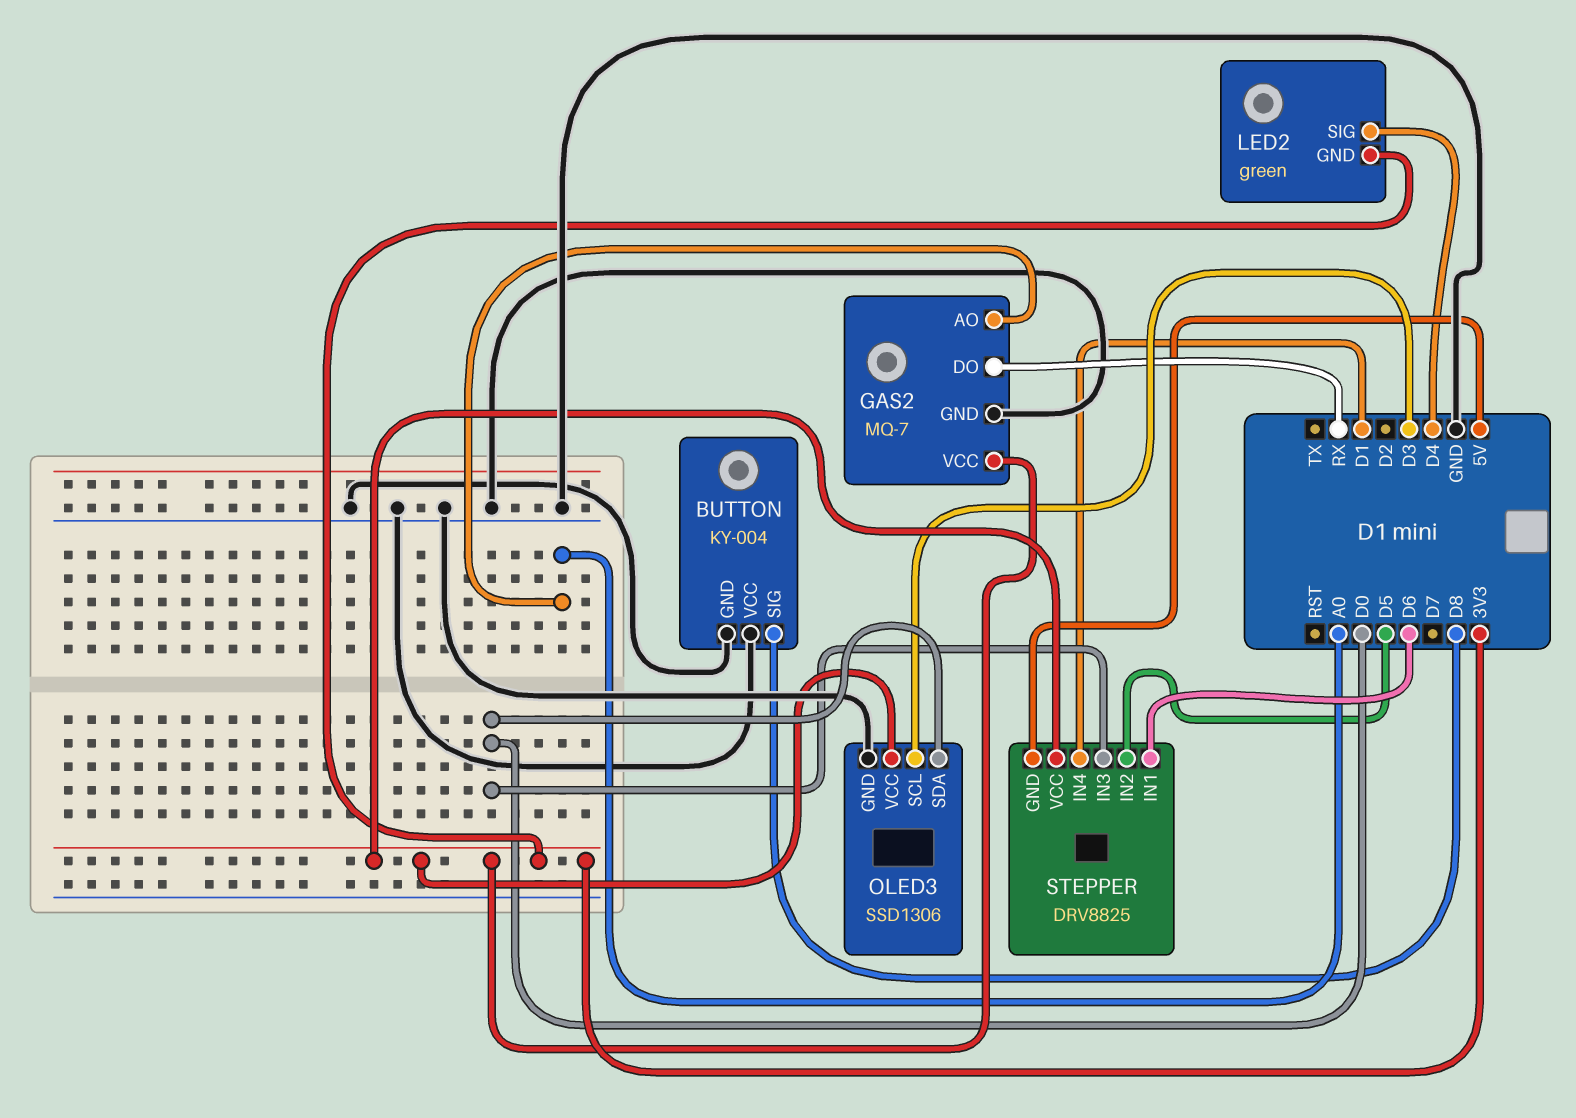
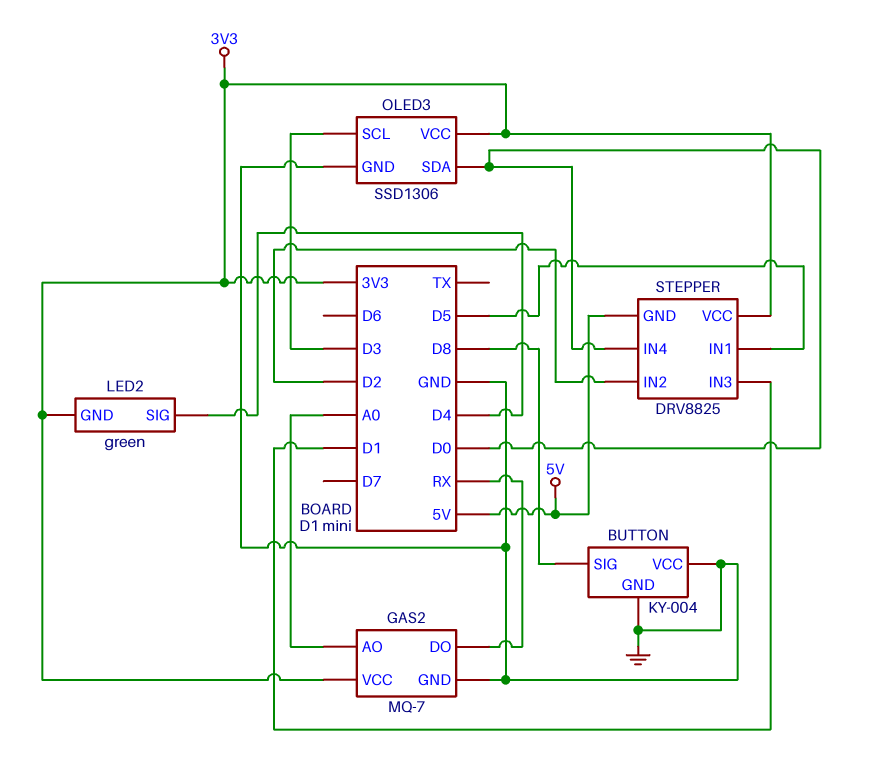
STEPPER pin IN1: D6 -> D5
STEPPER pin IN2: D5 -> D2
STEPPER pin IN3: D0 -> D1
STEPPER pin IN4: D1 -> D0

